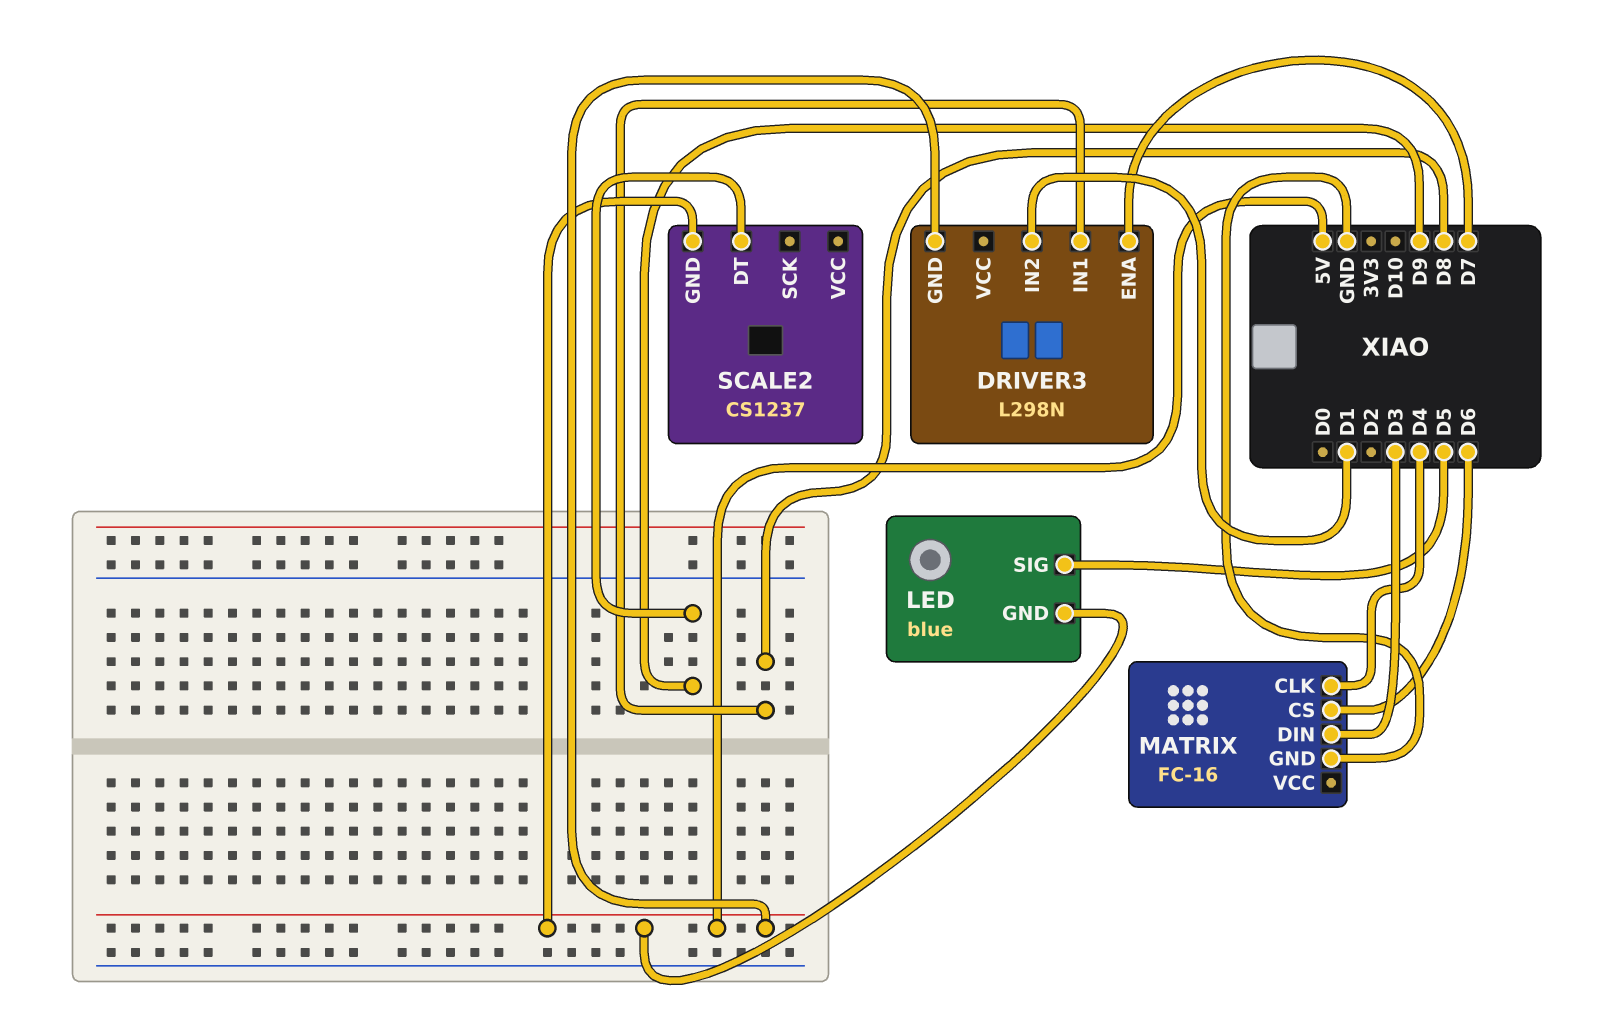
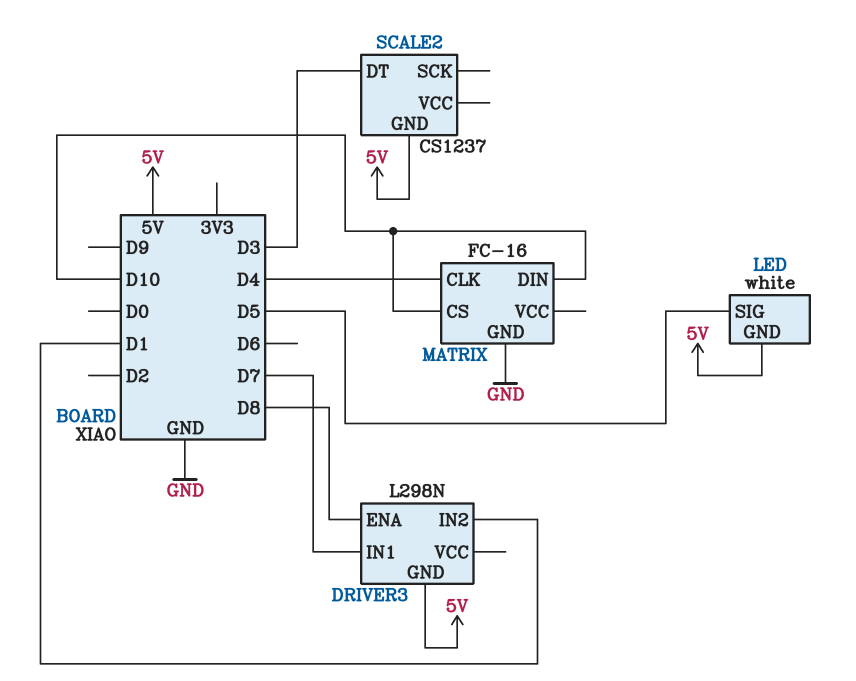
DRIVER3 pin ENA: D7 -> D8
DRIVER3 pin IN1: D8 -> D7
LED: blue -> white
MATRIX pin CS: D6 -> D10
MATRIX pin DIN: D3 -> D10
SCALE2 pin DT: D9 -> D3

